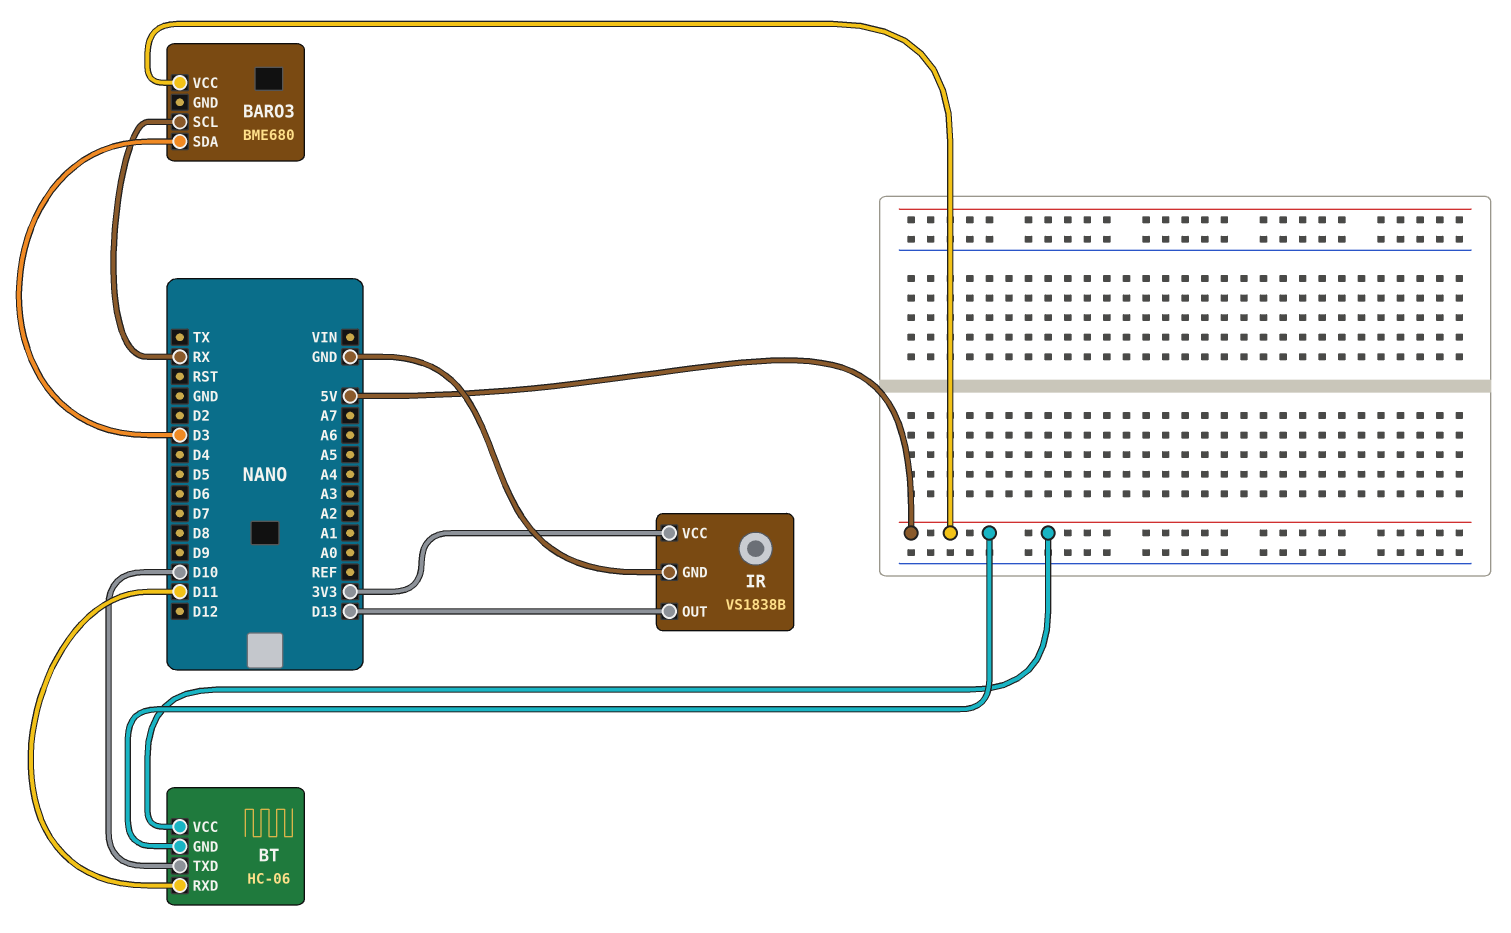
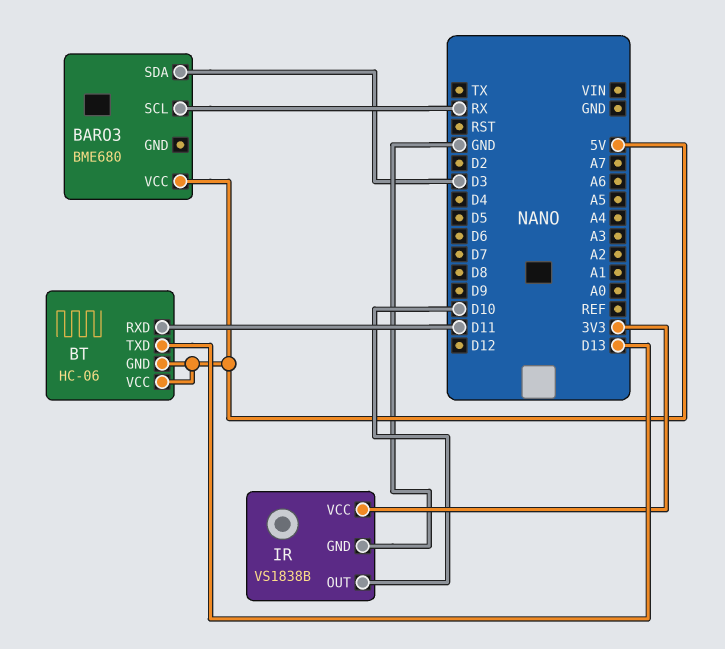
BT pin TXD: D10 -> D13
IR pin OUT: D13 -> D10

